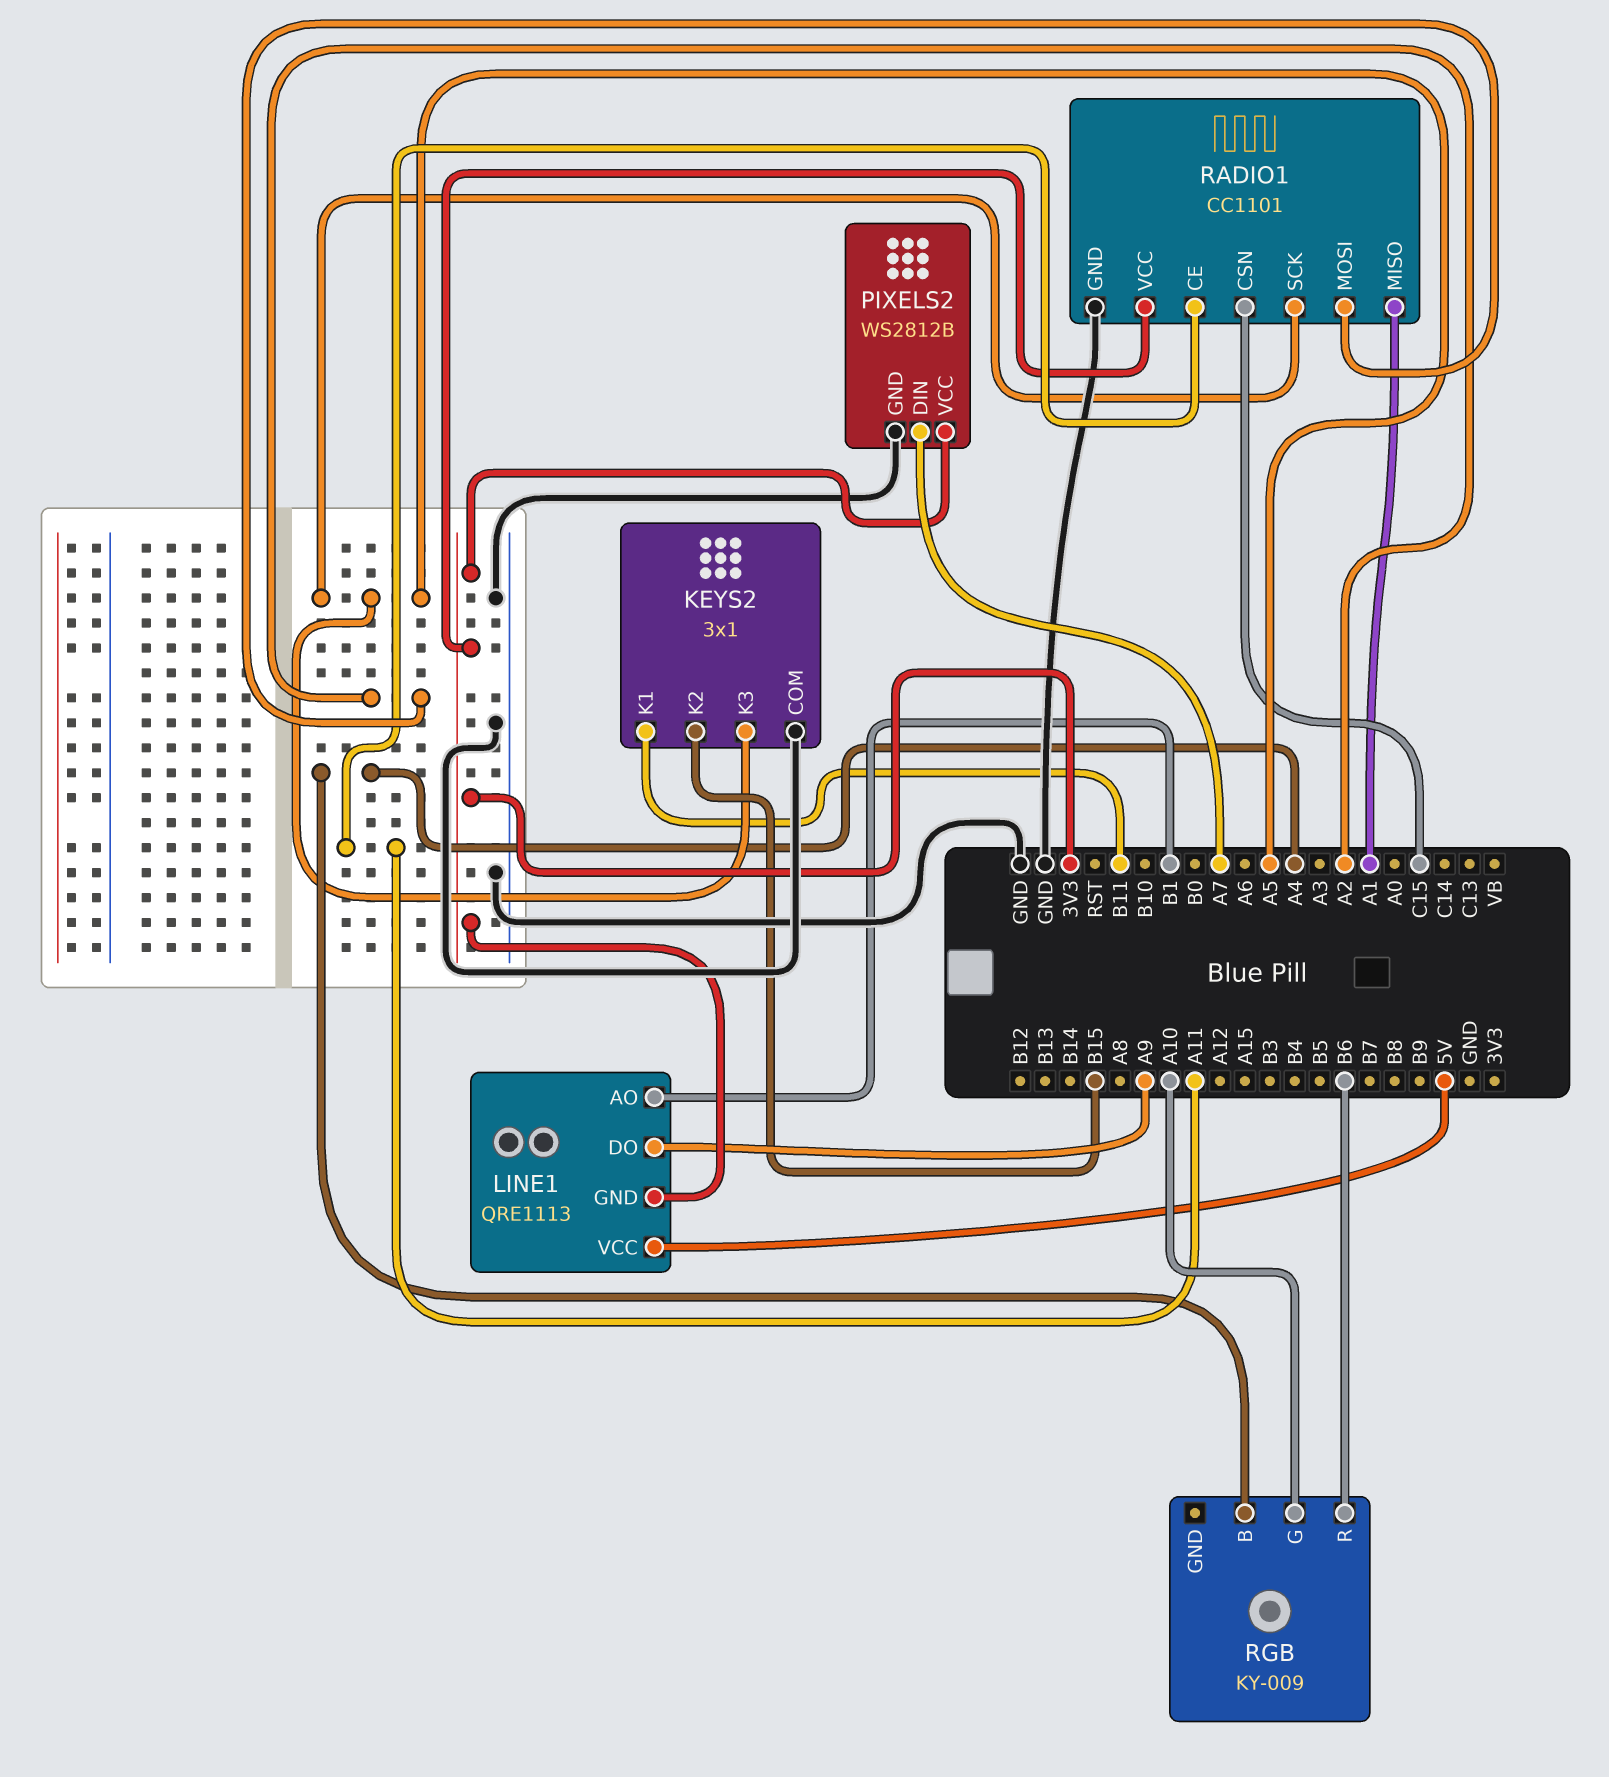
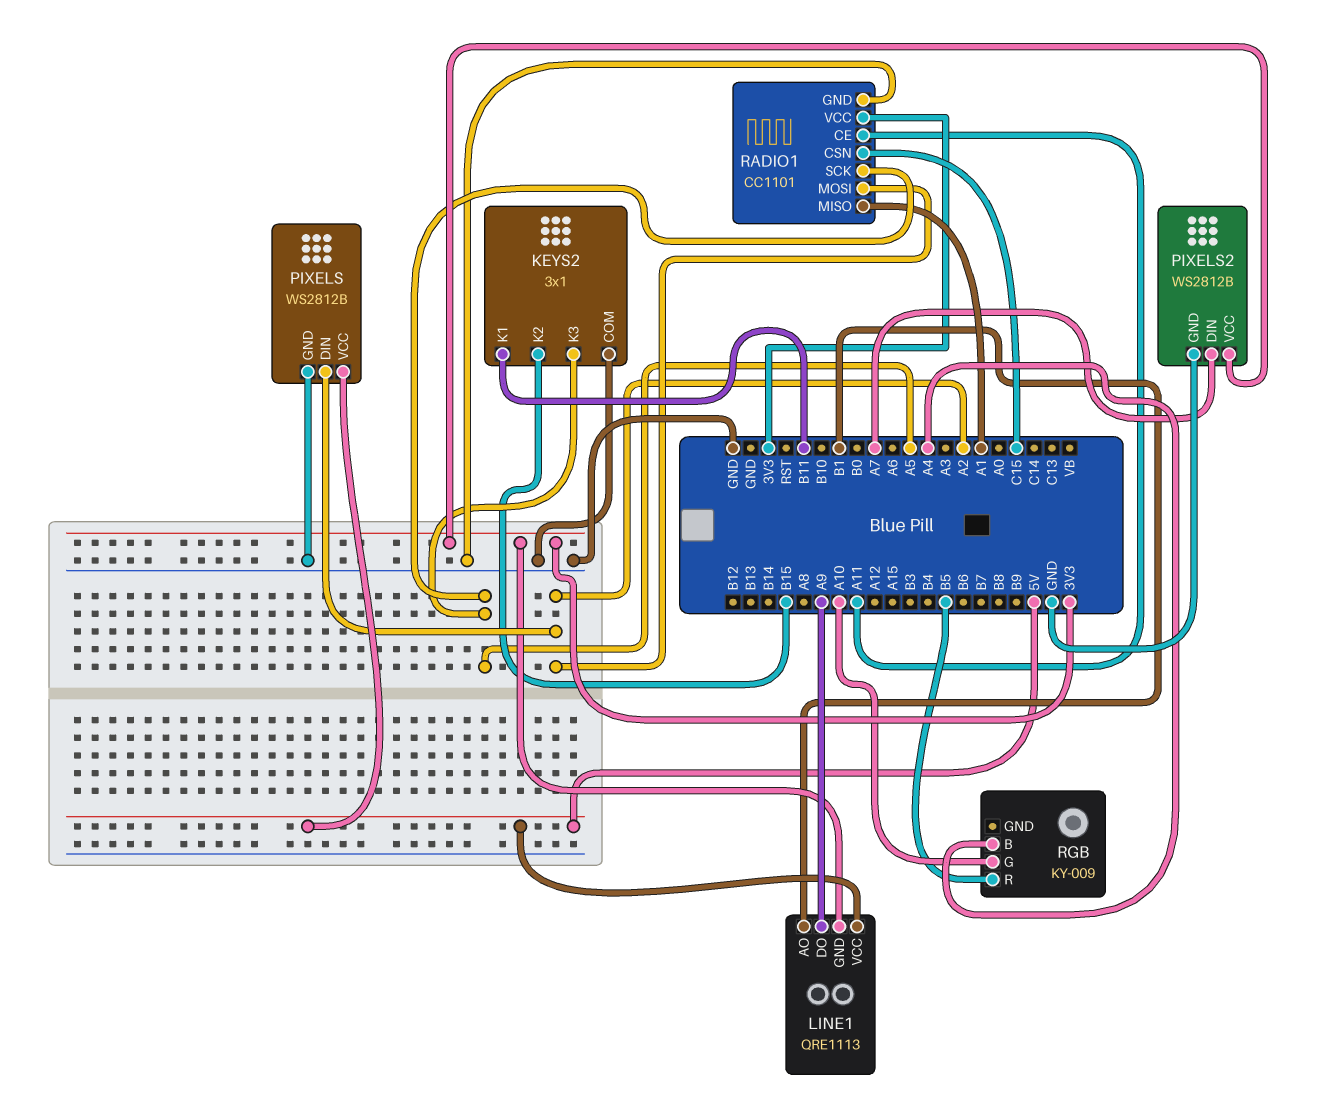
PIXELS: none -> WS2812B
PIXELS pin DIN: none -> A2
PIXELS pin GND: none -> GND
PIXELS pin VCC: none -> 5V
RGB pin R: B6 -> B5

